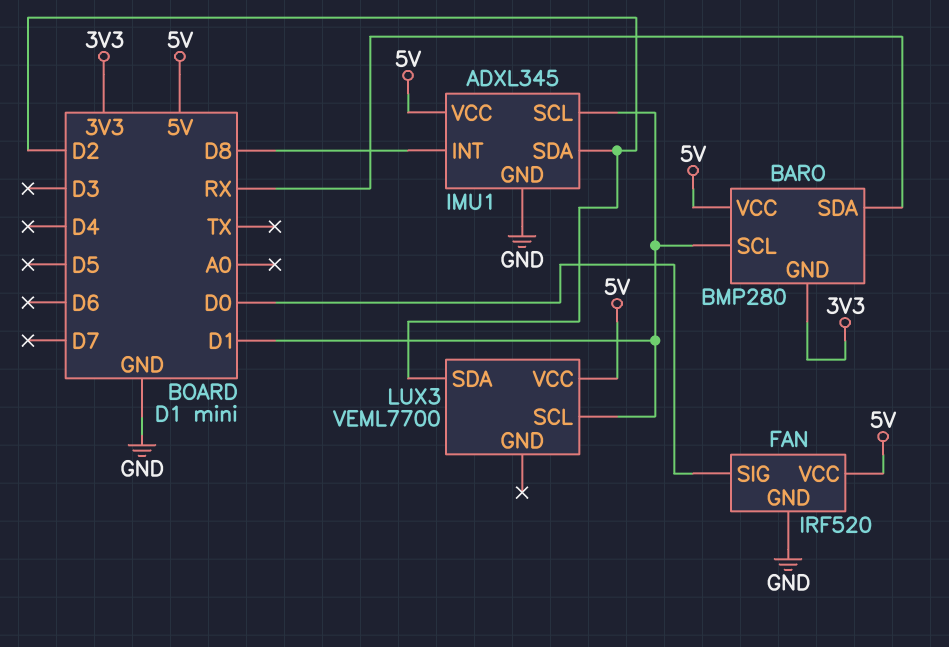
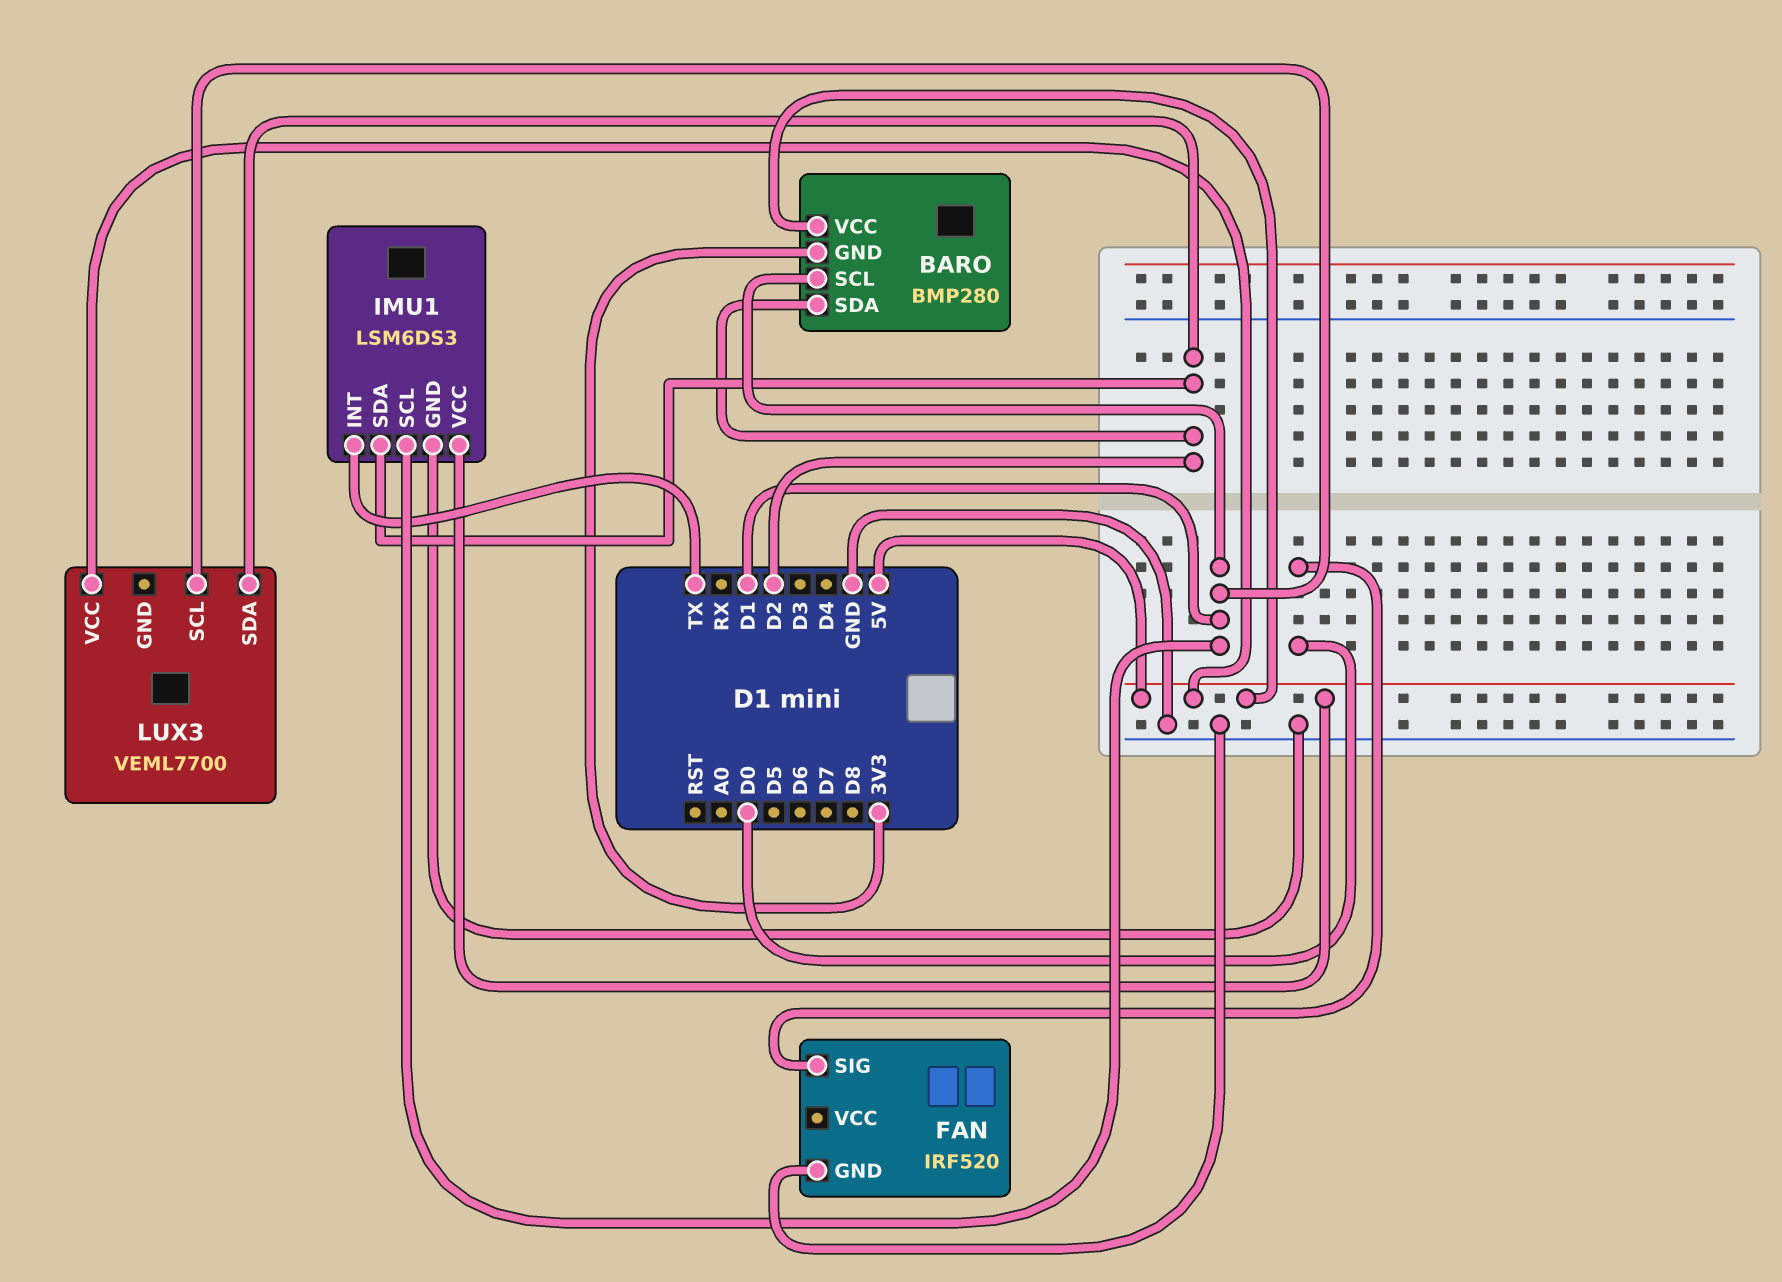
BARO pin SDA: RX -> D2
FAN pin VCC: 5V -> none
IMU1: ADXL345 -> LSM6DS3
IMU1 pin INT: D8 -> TX

